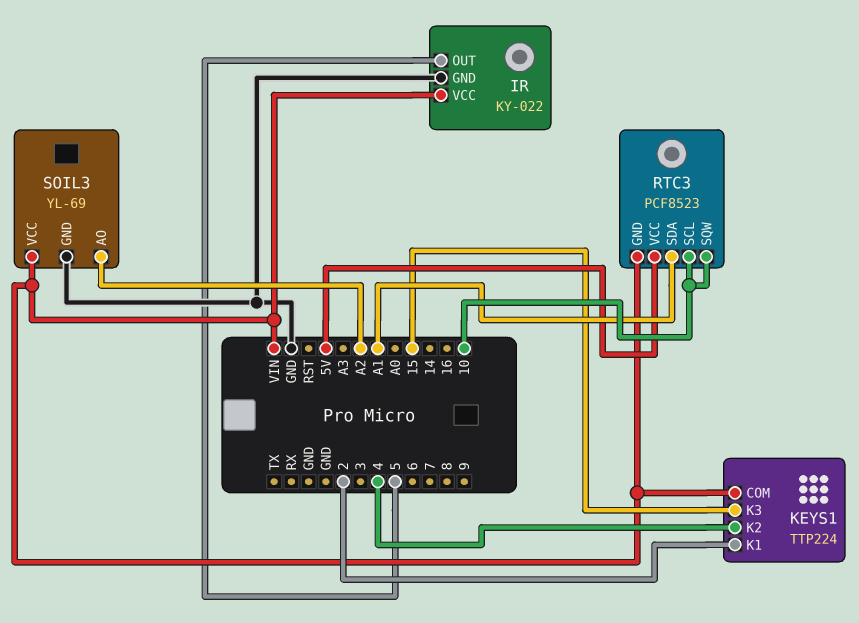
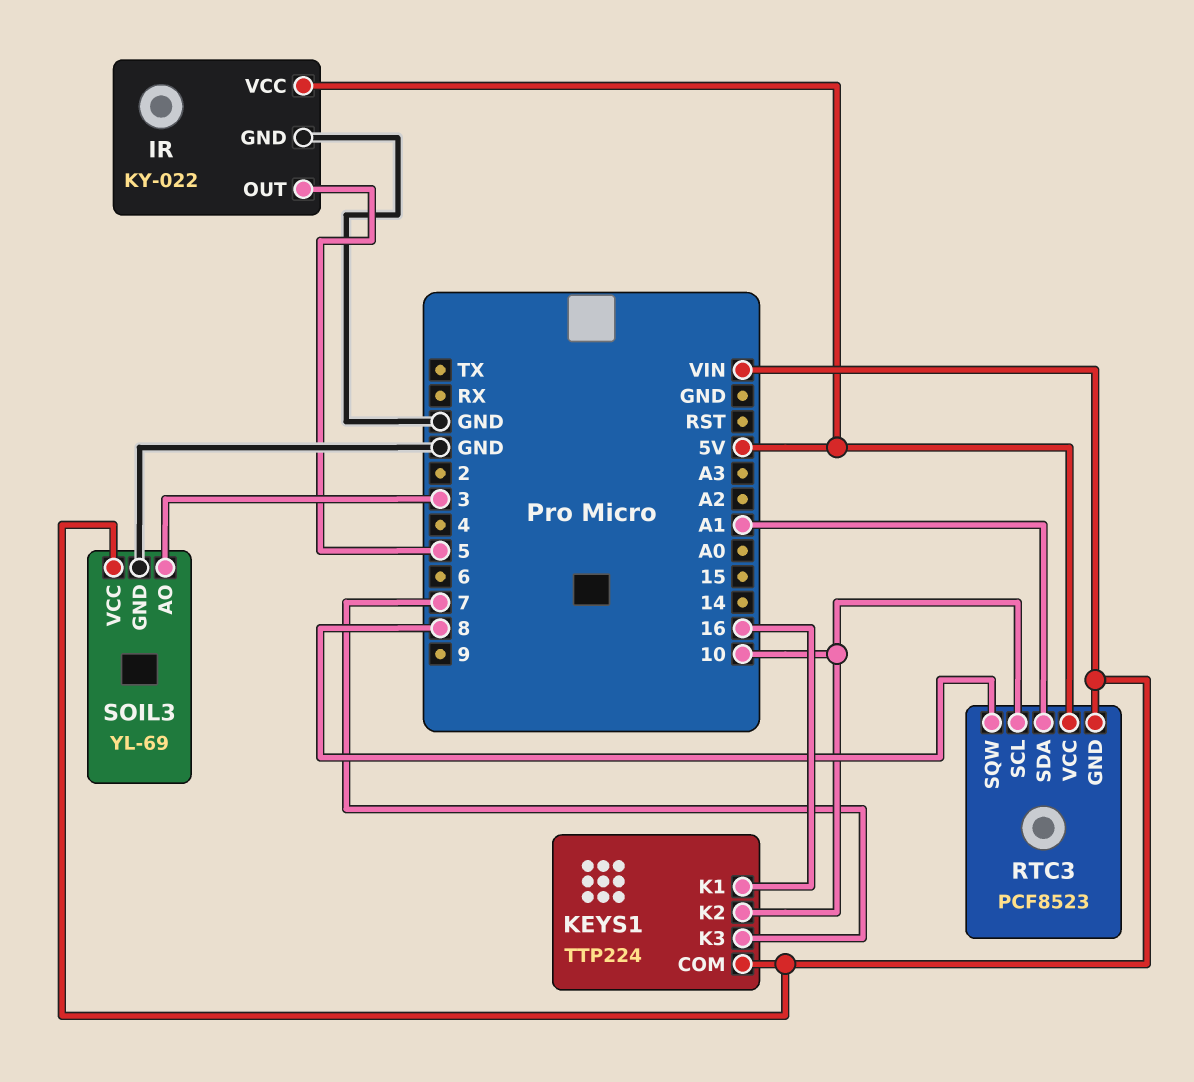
IR pin VCC: VIN -> 5V
KEYS1 pin K1: 2 -> 16
KEYS1 pin K2: 4 -> 10
KEYS1 pin K3: 15 -> 7
RTC3 pin SQW: 10 -> 8
SOIL3 pin AO: A2 -> 3

